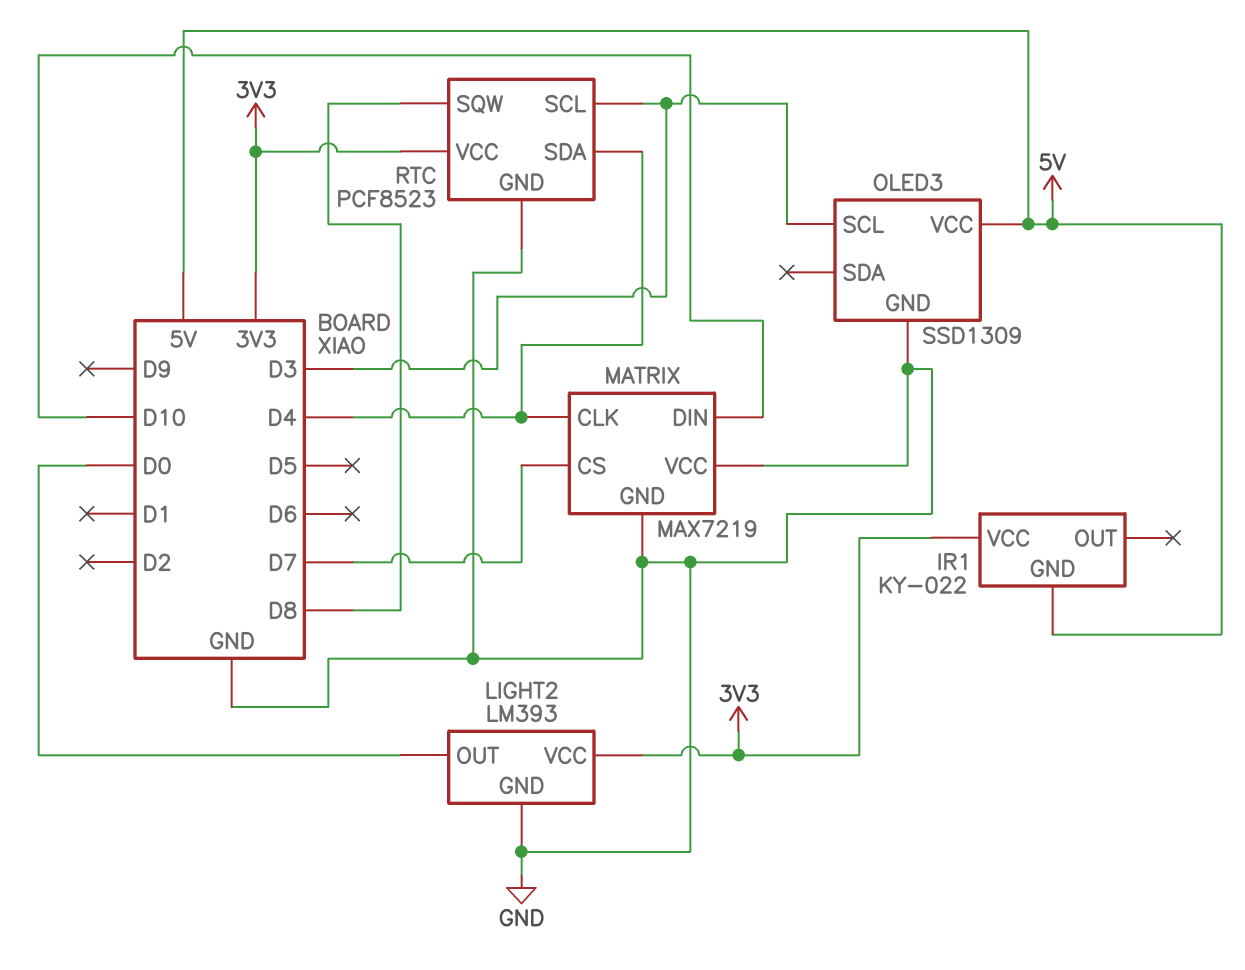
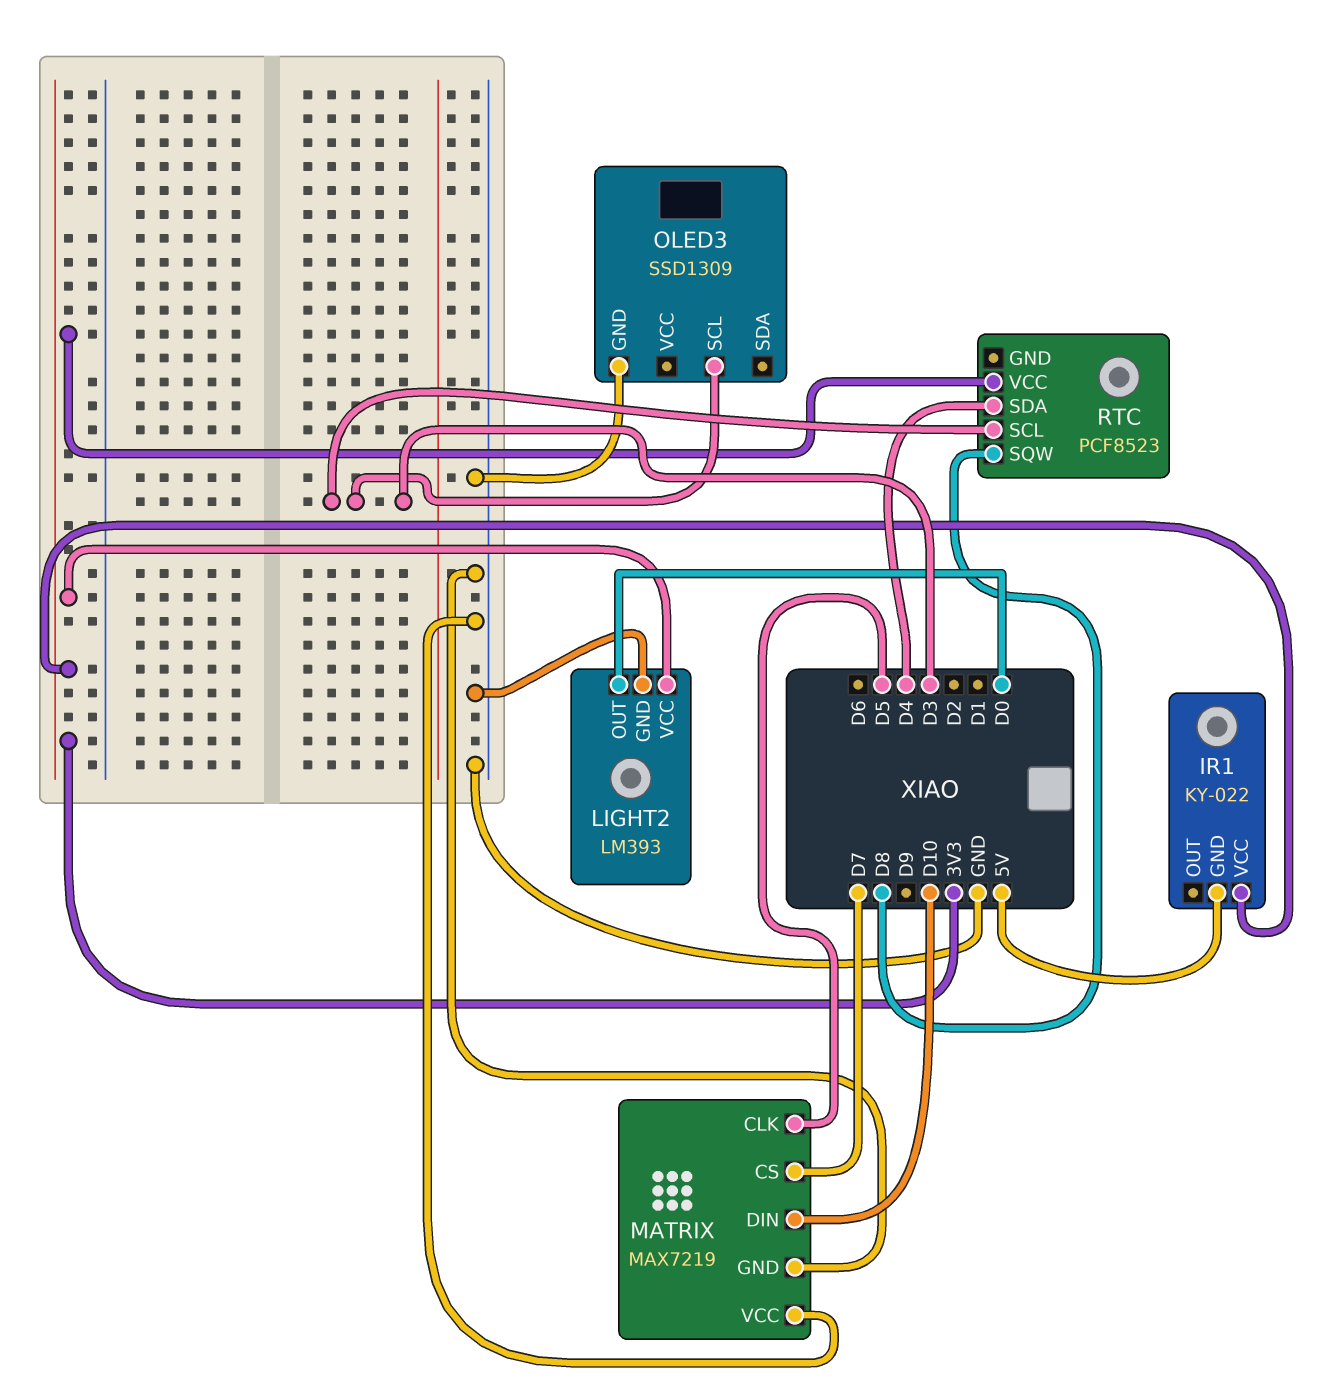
MATRIX pin CLK: D4 -> D5
OLED3 pin VCC: 5V -> none
RTC pin GND: GND -> none

